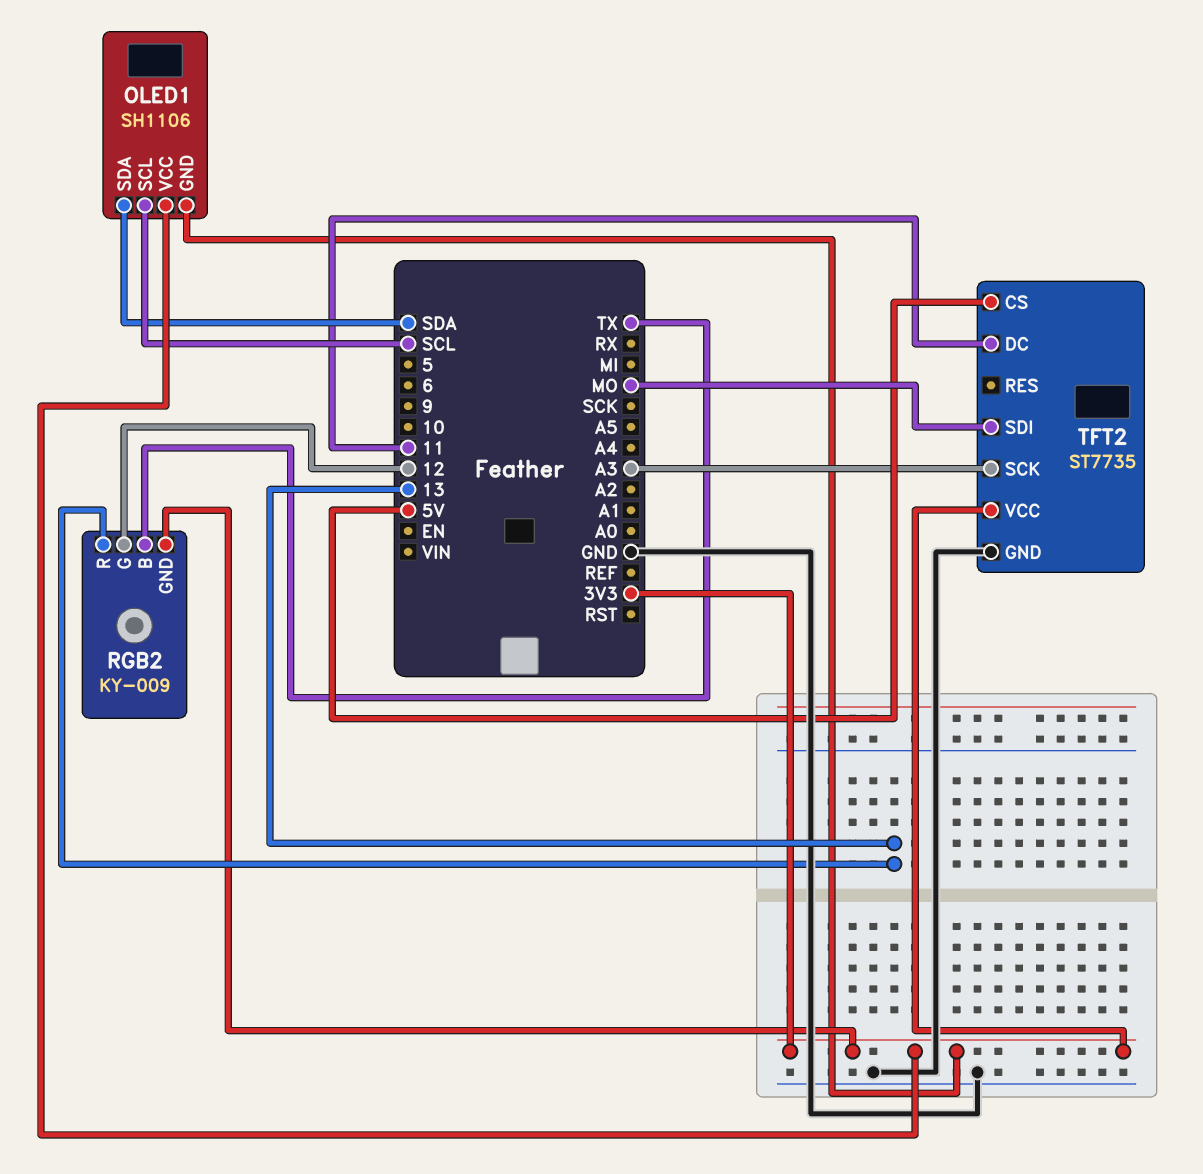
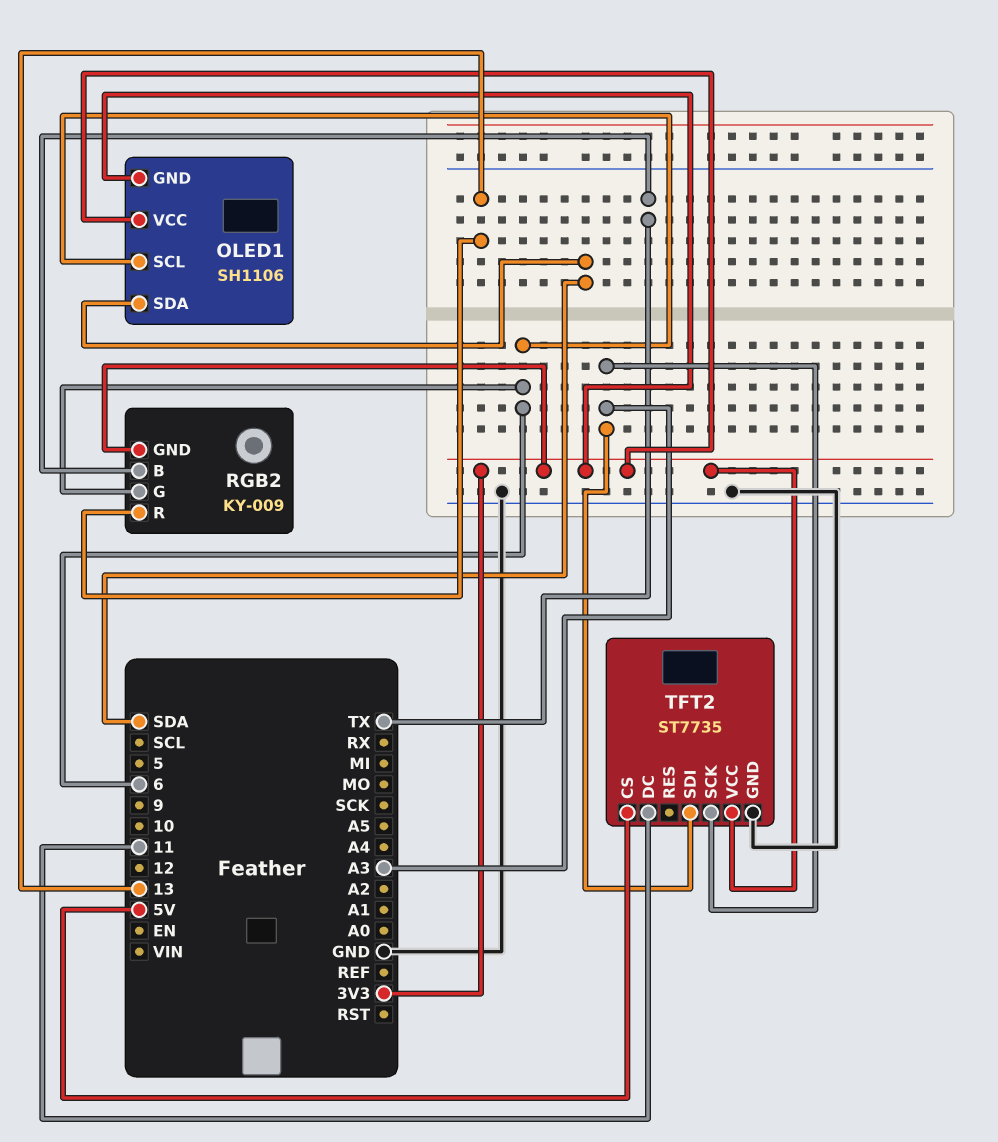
OLED1 pin SCL: SCL -> 6
RGB2 pin G: 12 -> 6
TFT2 pin SDI: MO -> A3

